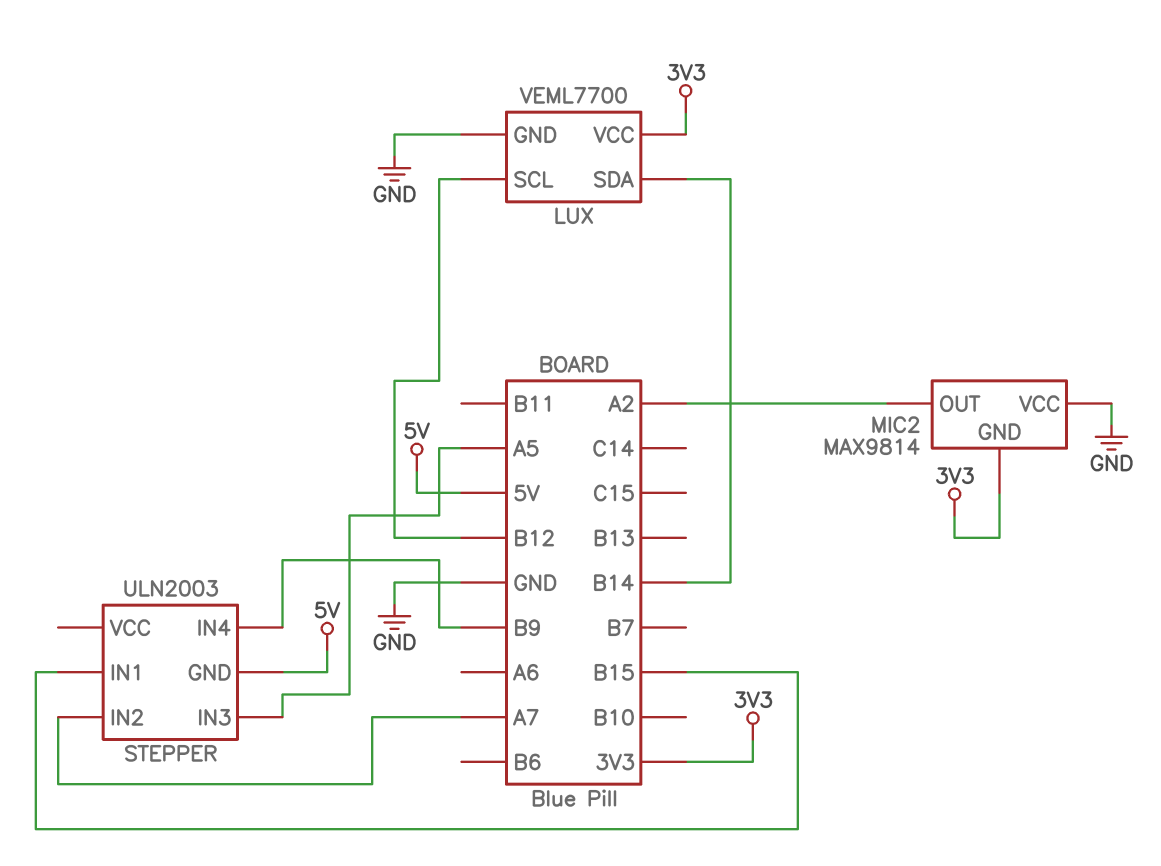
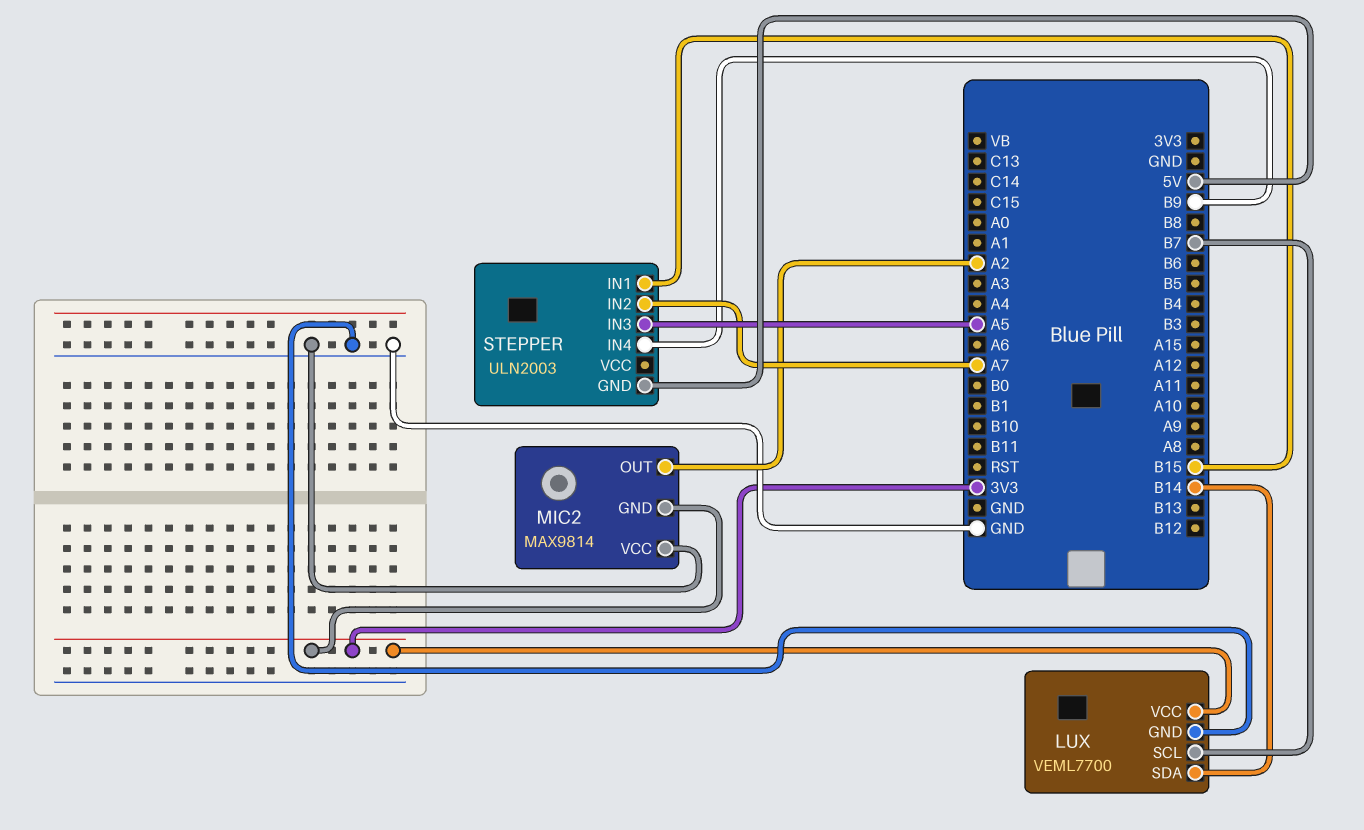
LUX pin SCL: B12 -> B7

